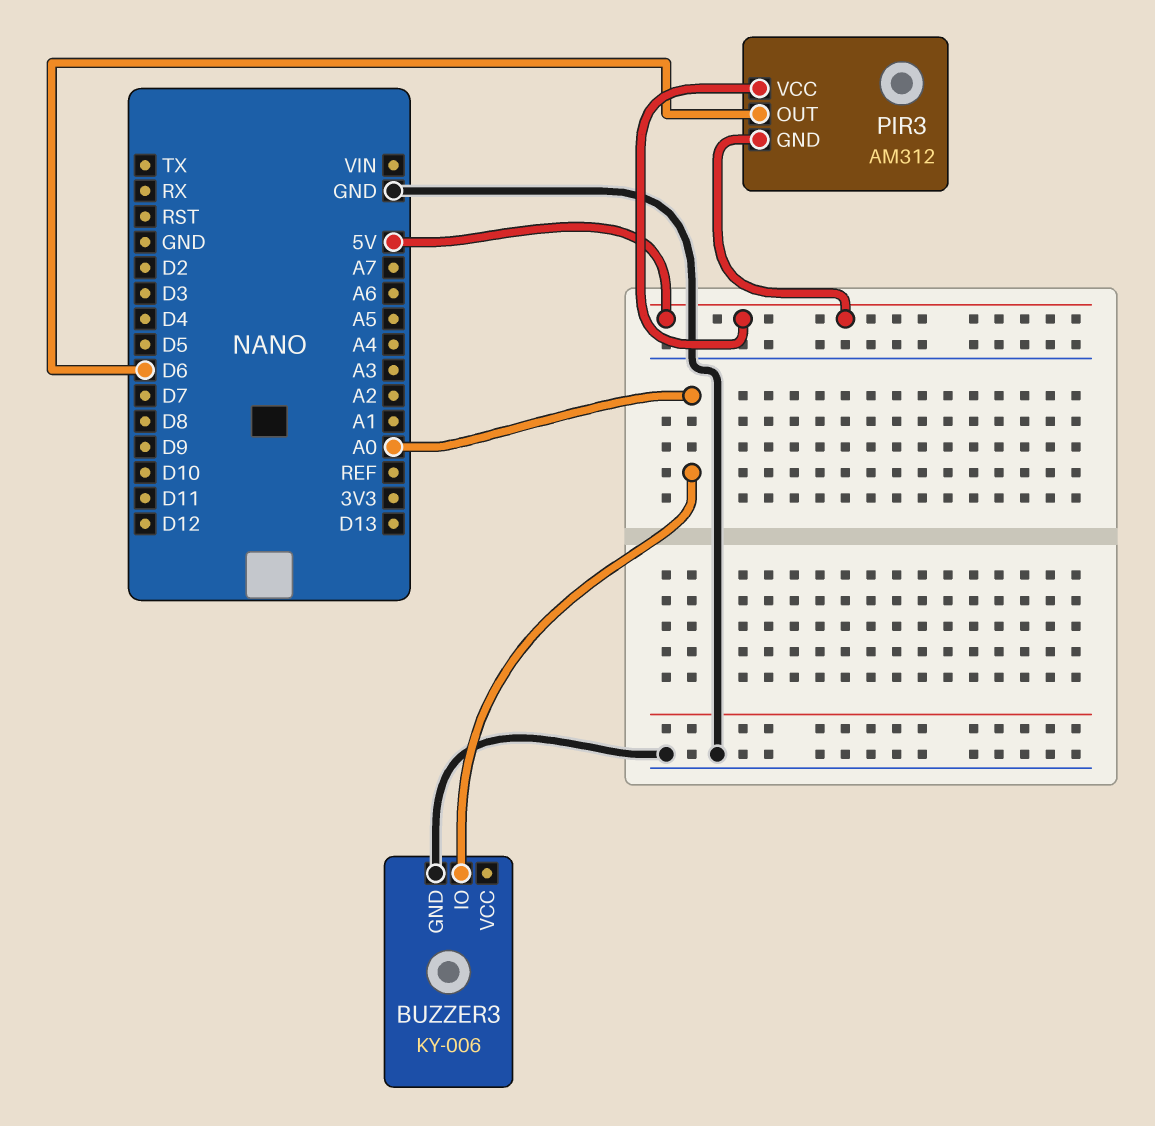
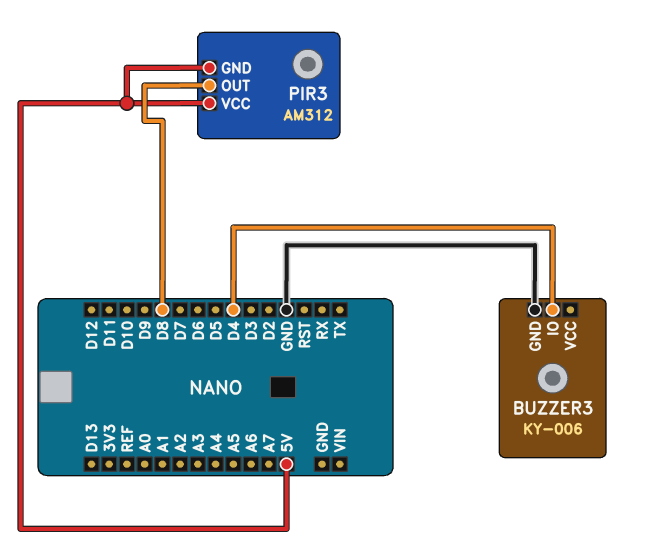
BUZZER3 pin IO: A0 -> D4
PIR3 pin OUT: D6 -> D8

